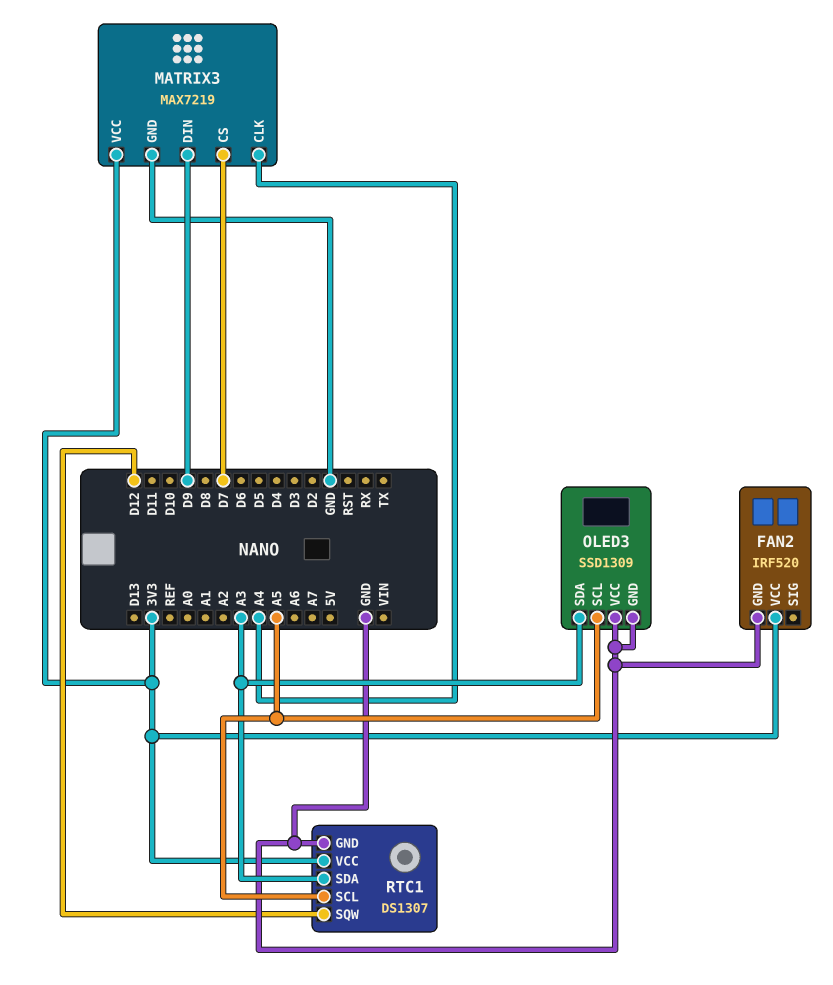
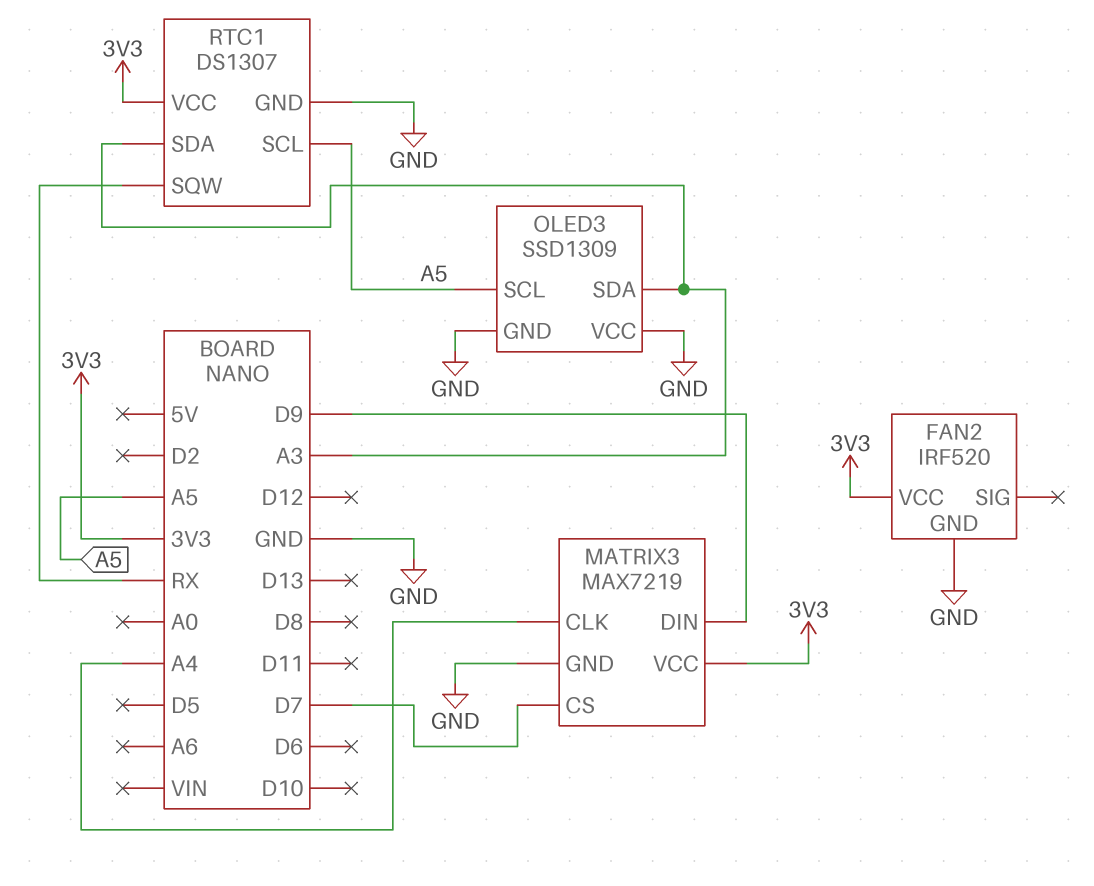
RTC1 pin SQW: D12 -> RX

